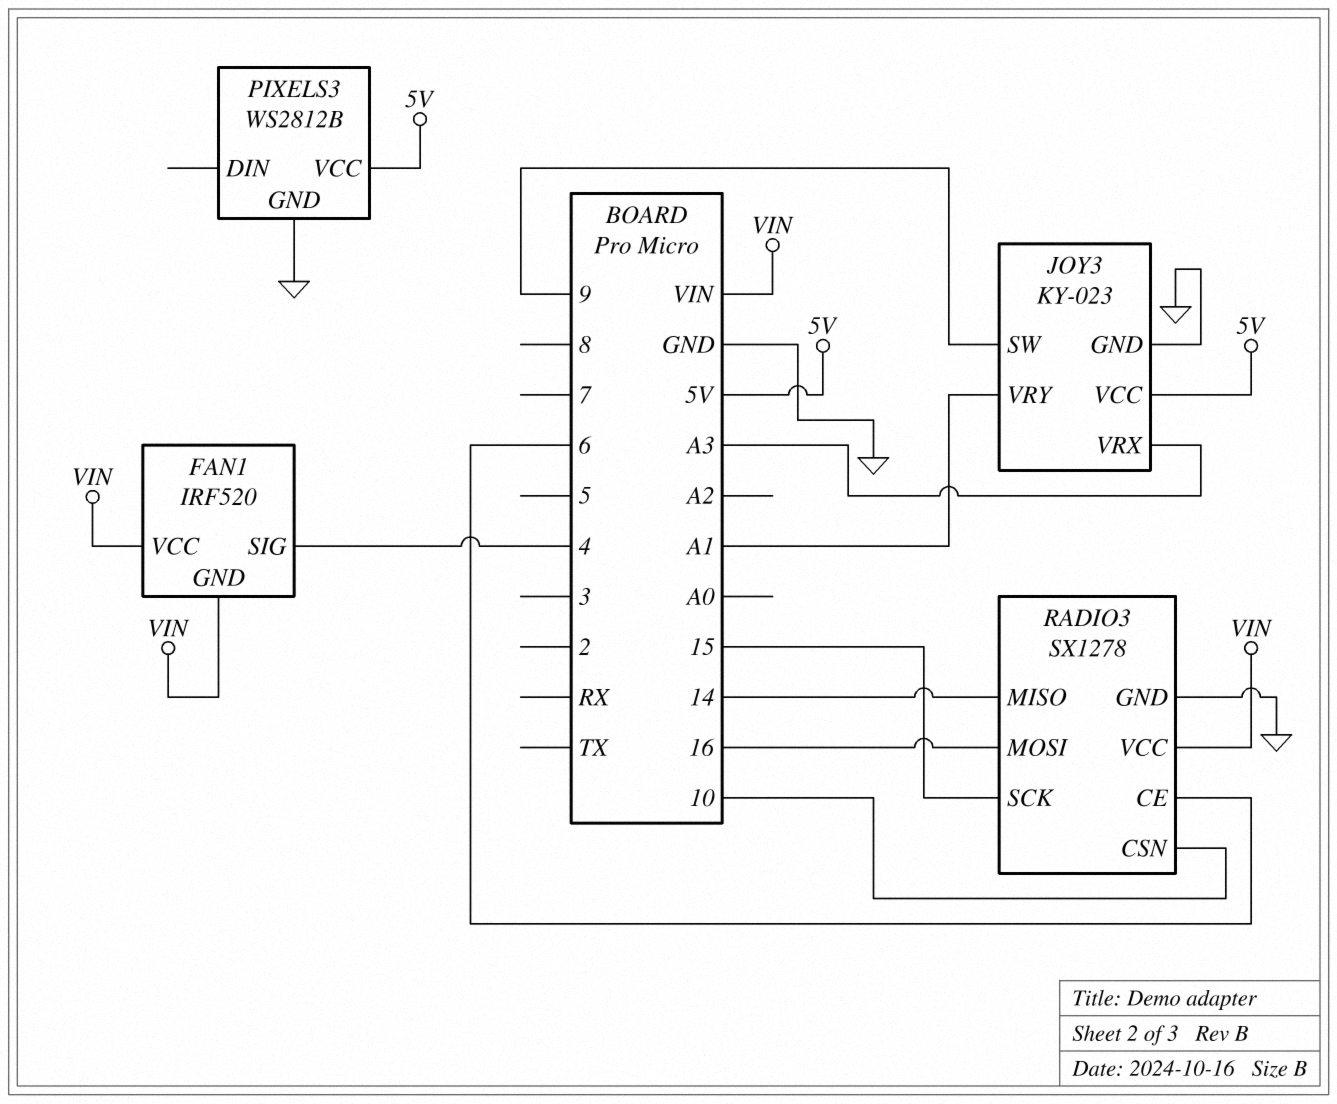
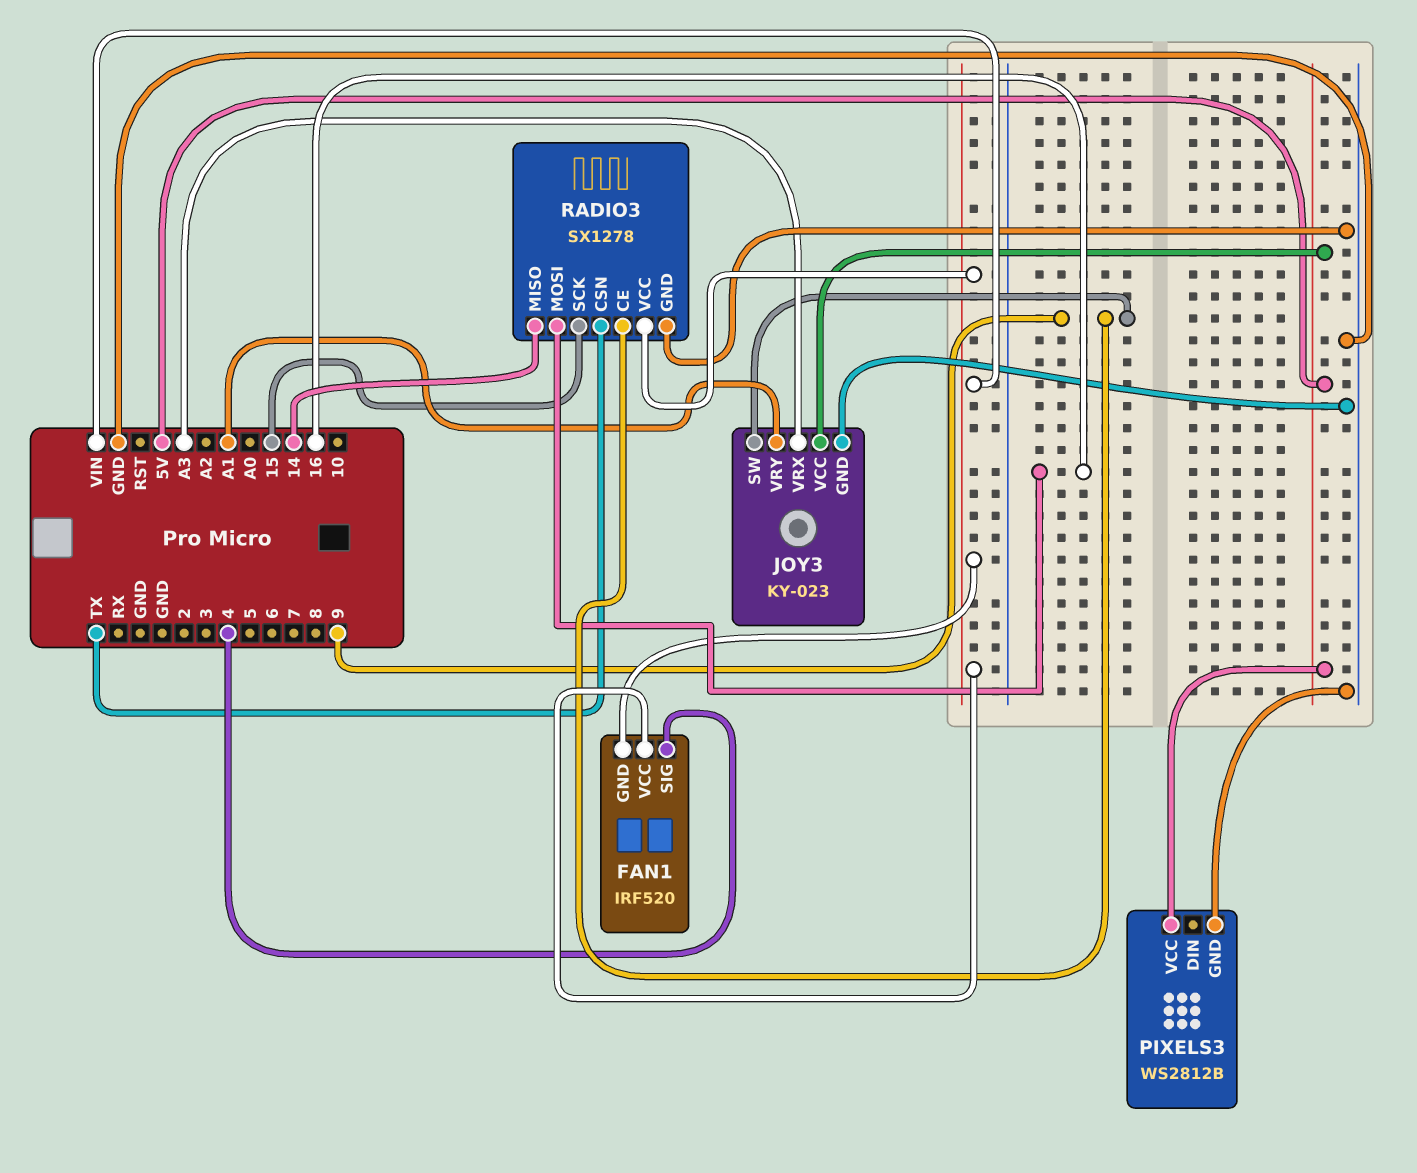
RADIO3 pin CE: 6 -> 9
RADIO3 pin CSN: 10 -> TX

